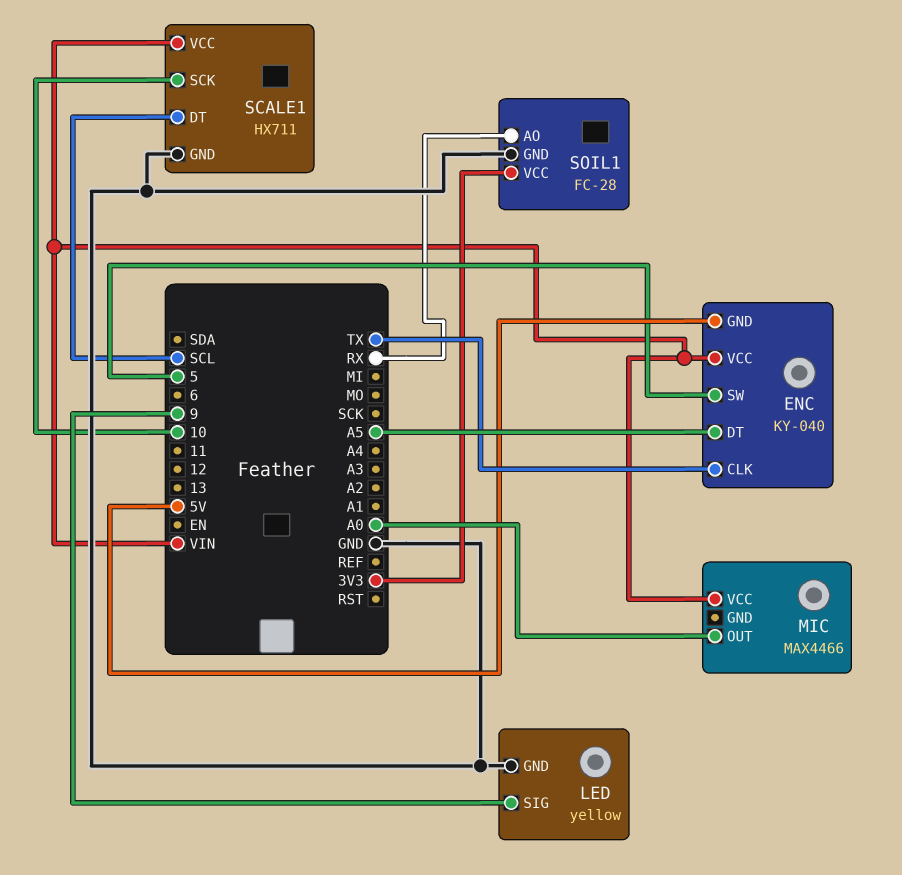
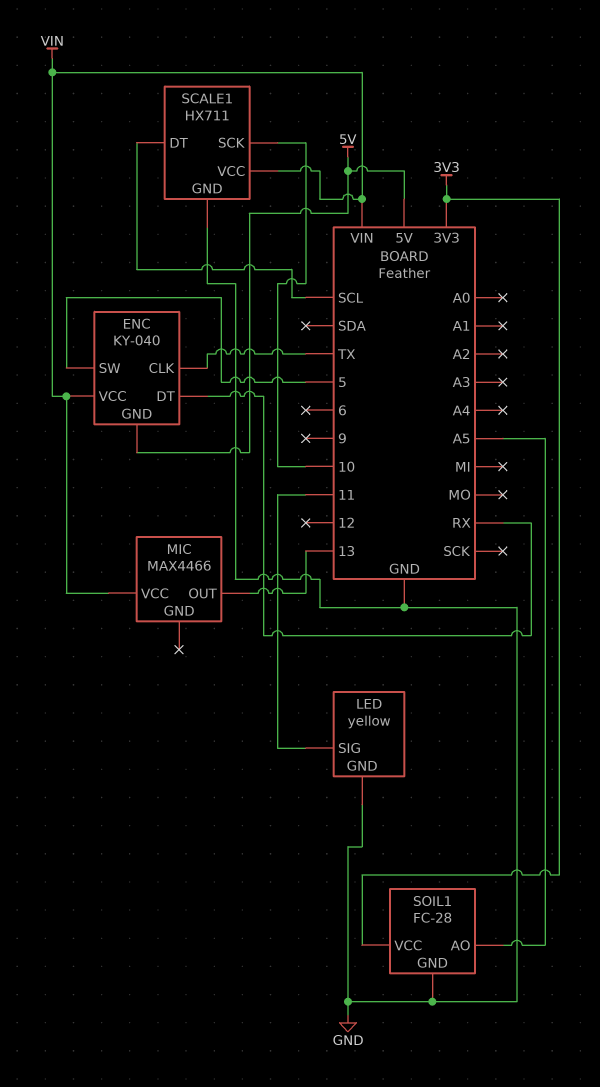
ENC pin DT: A5 -> RX
LED pin SIG: 9 -> 11
MIC pin OUT: A0 -> 13
SOIL1 pin AO: RX -> A5

